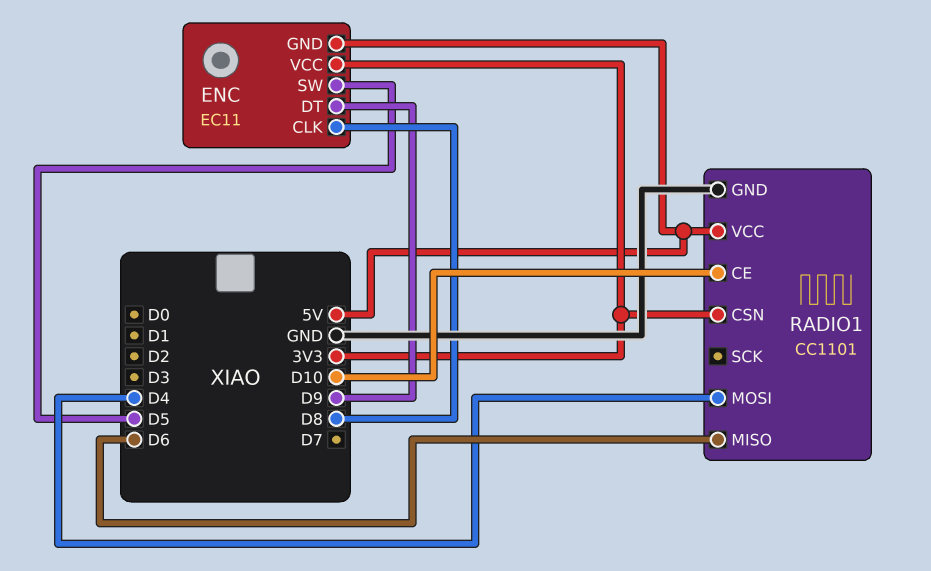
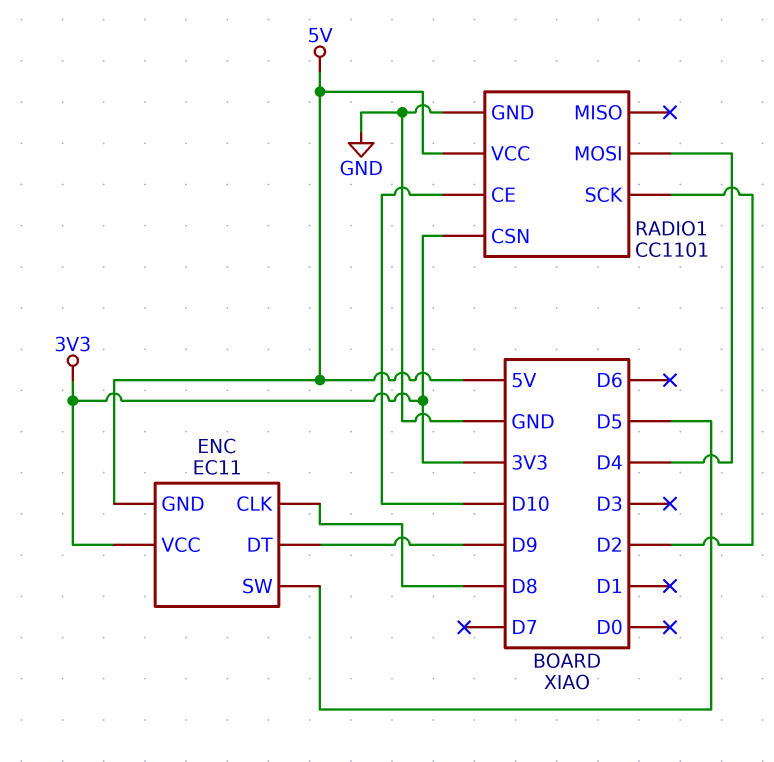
RADIO1 pin MISO: D6 -> none
RADIO1 pin SCK: none -> D2

